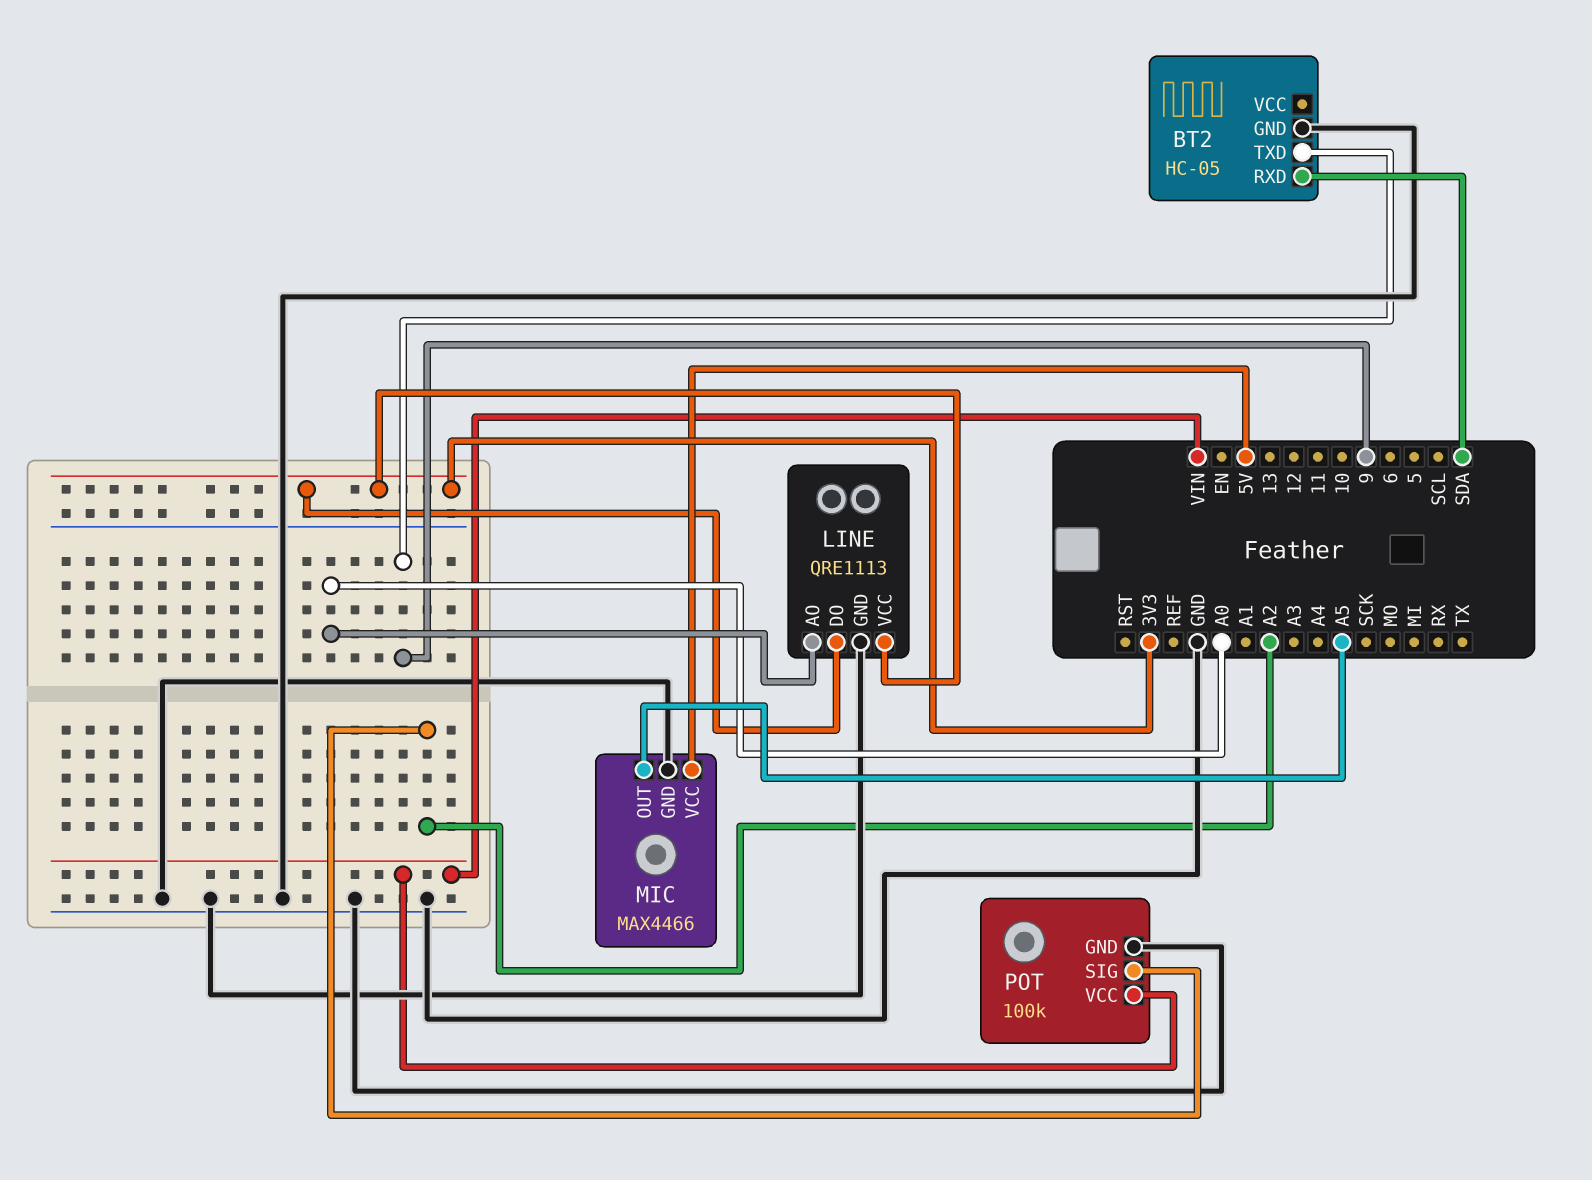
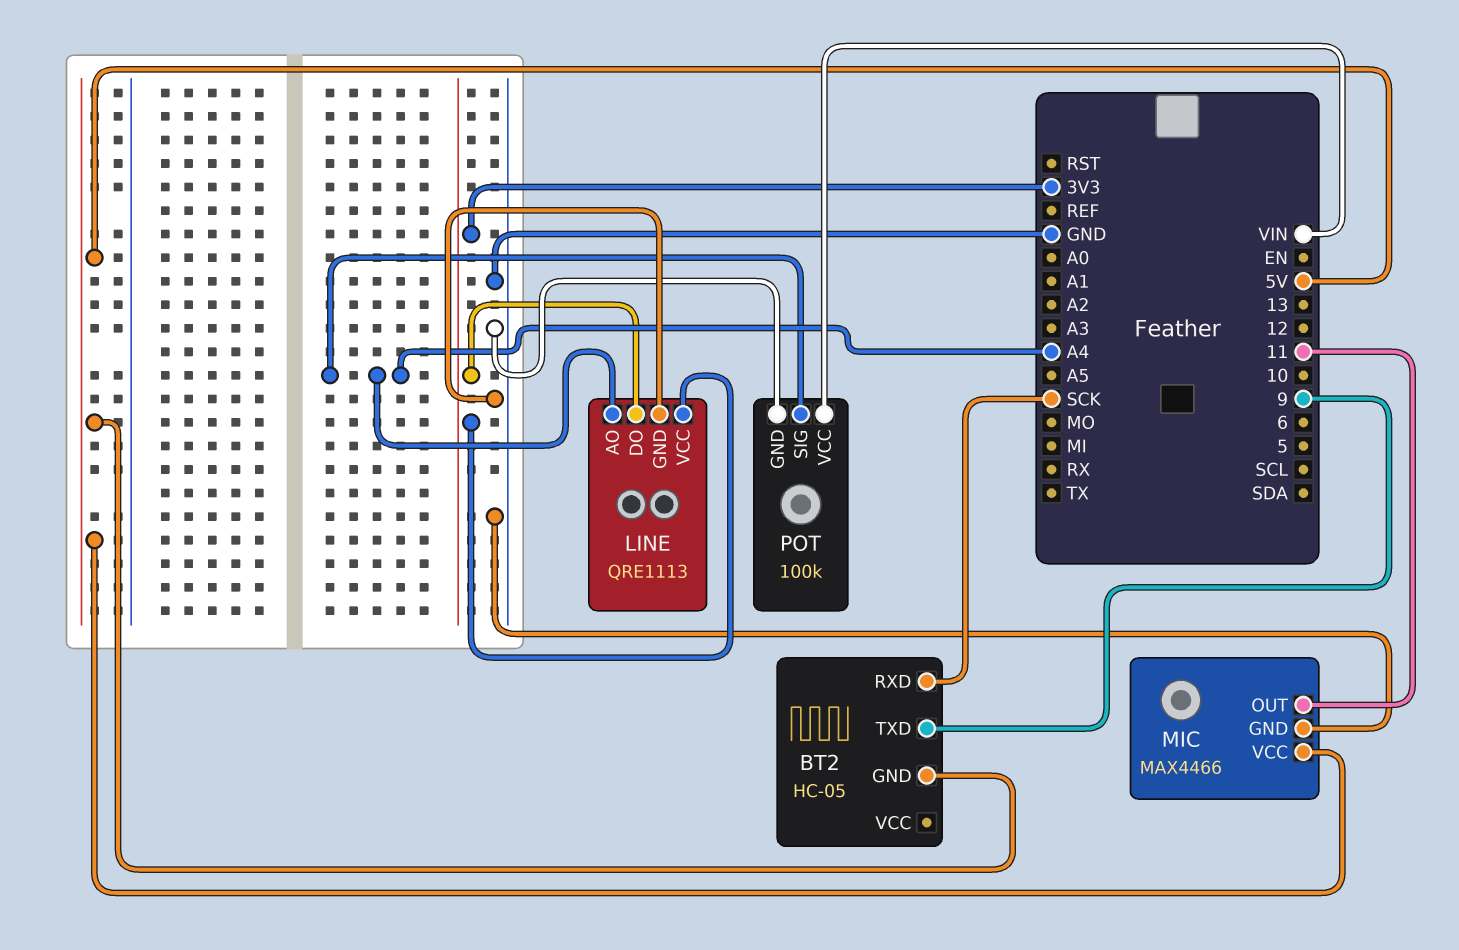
BT2 pin GND: GND -> 5V
BT2 pin RXD: SDA -> SCK
LINE pin AO: A0 -> A4
MIC pin OUT: A5 -> 11
POT pin SIG: A2 -> A4

